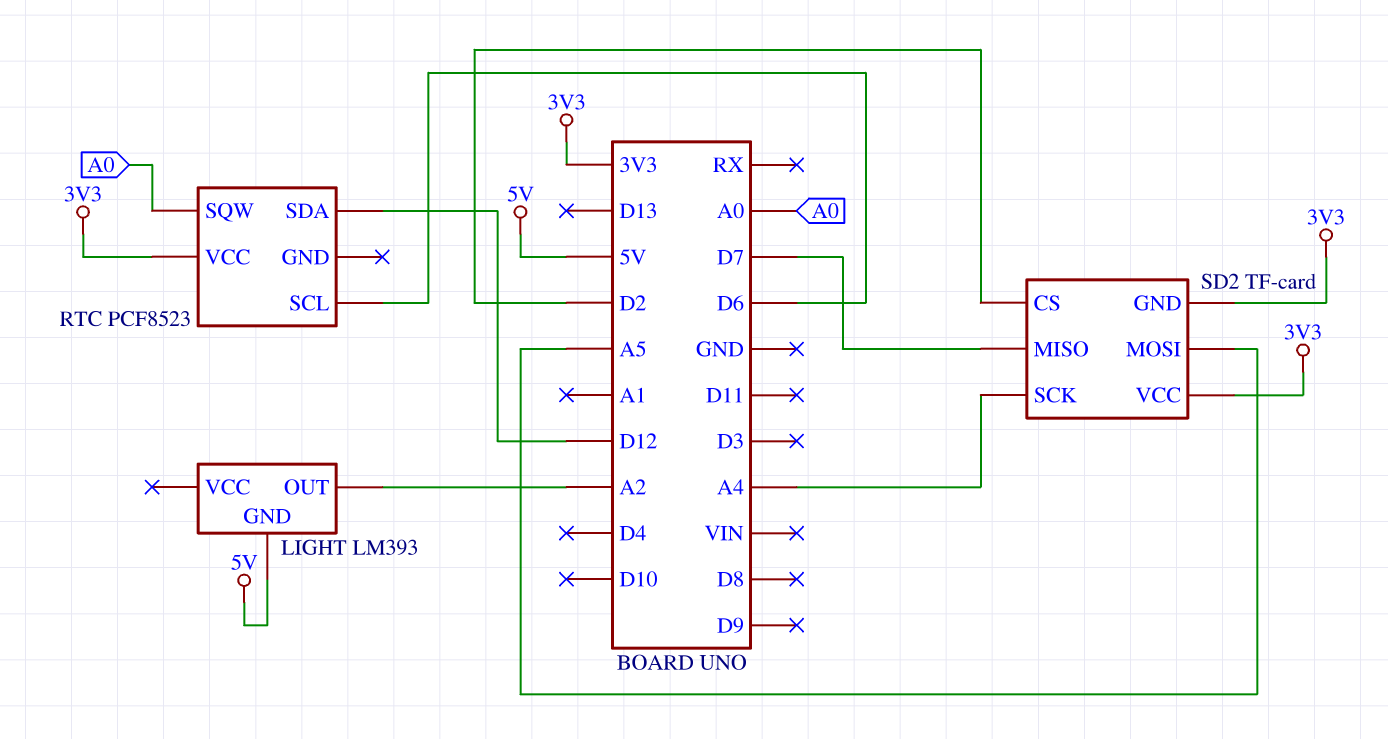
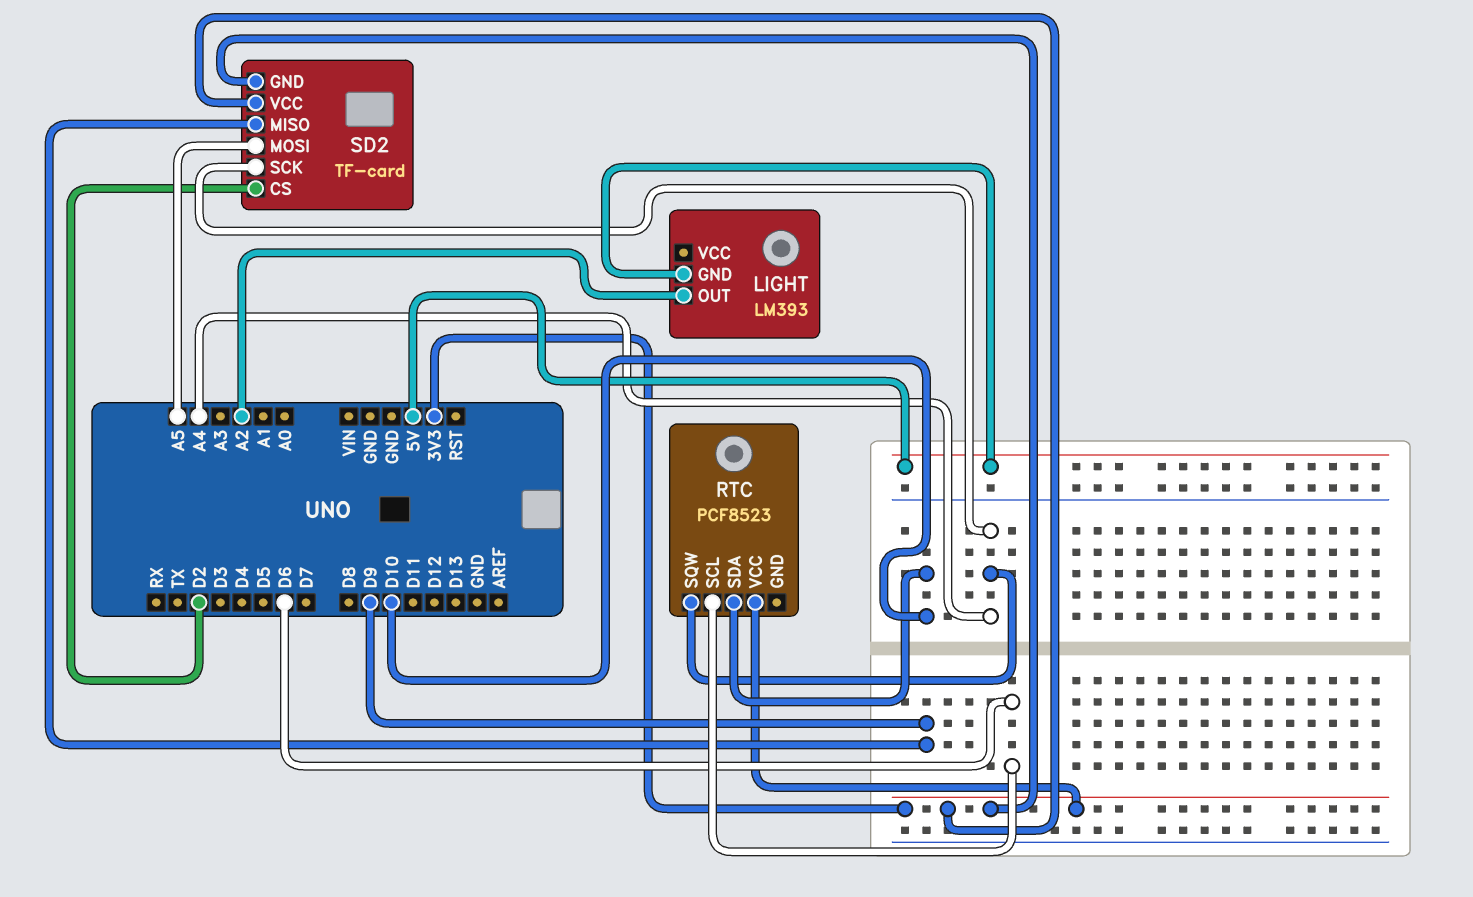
RTC pin SDA: D12 -> D10
RTC pin SQW: A0 -> A4
SD2 pin MISO: D7 -> D9

